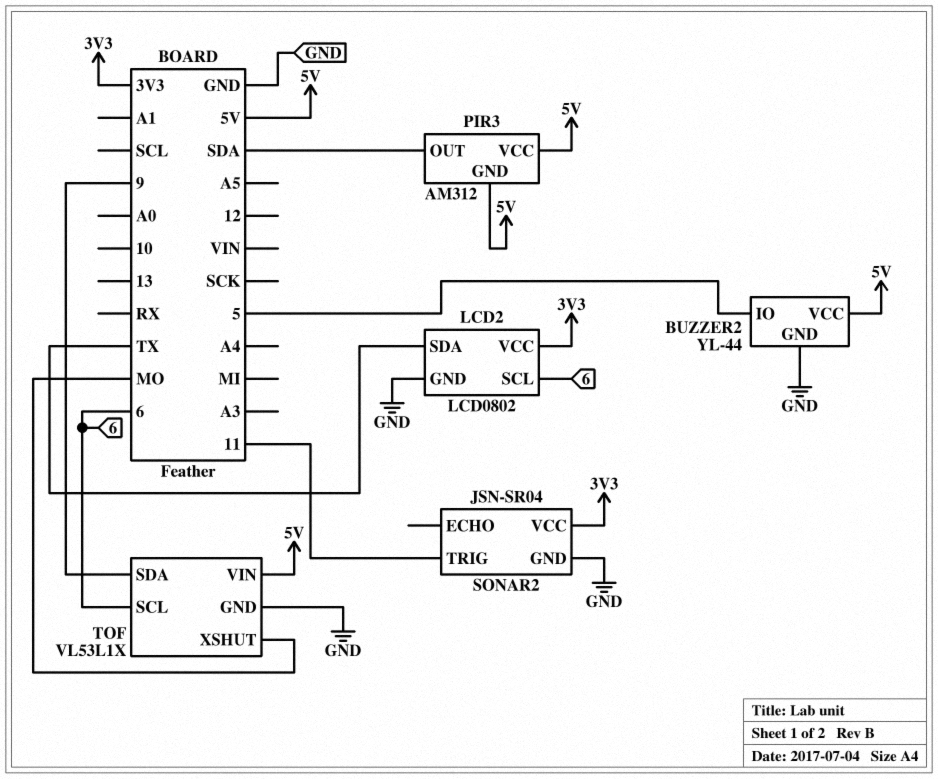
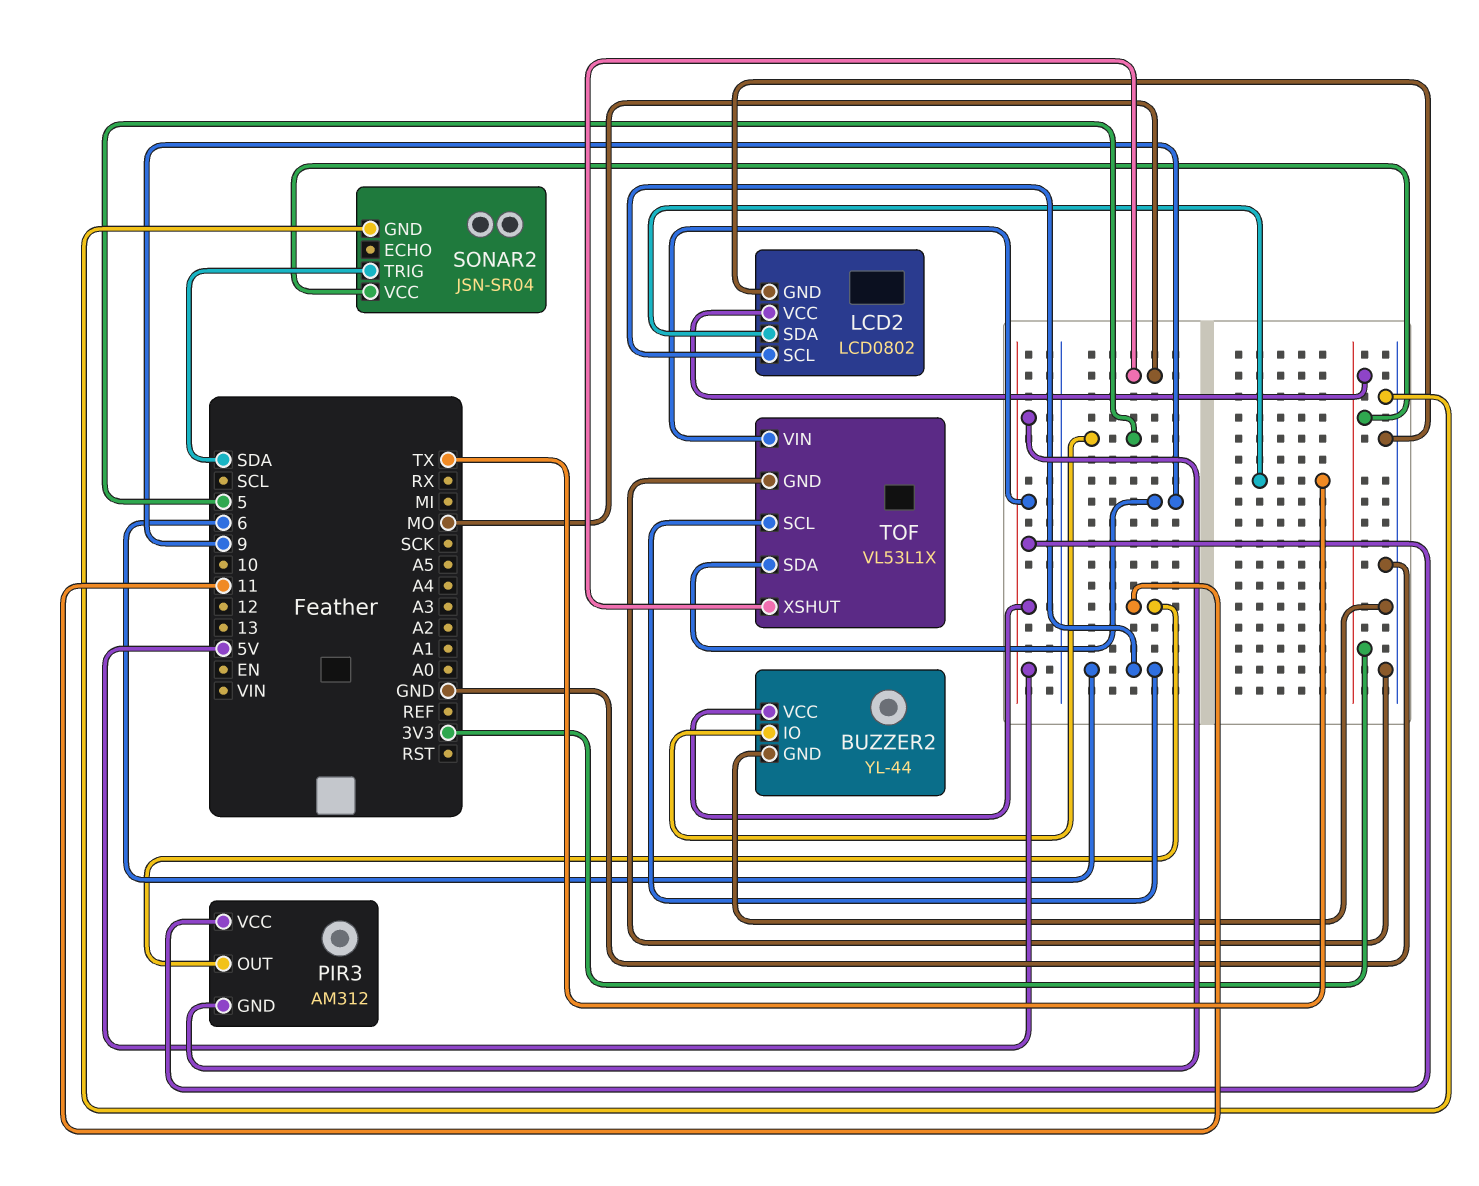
PIR3 pin OUT: SDA -> 11
SONAR2 pin TRIG: 11 -> SDA

